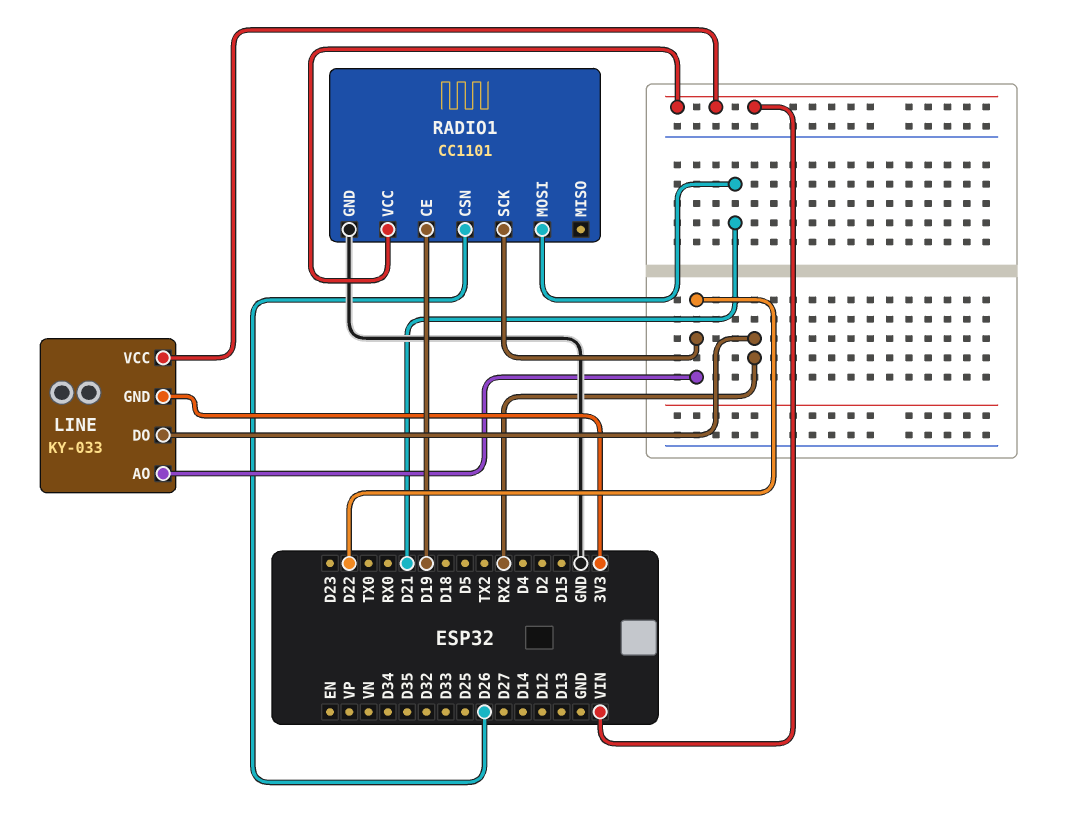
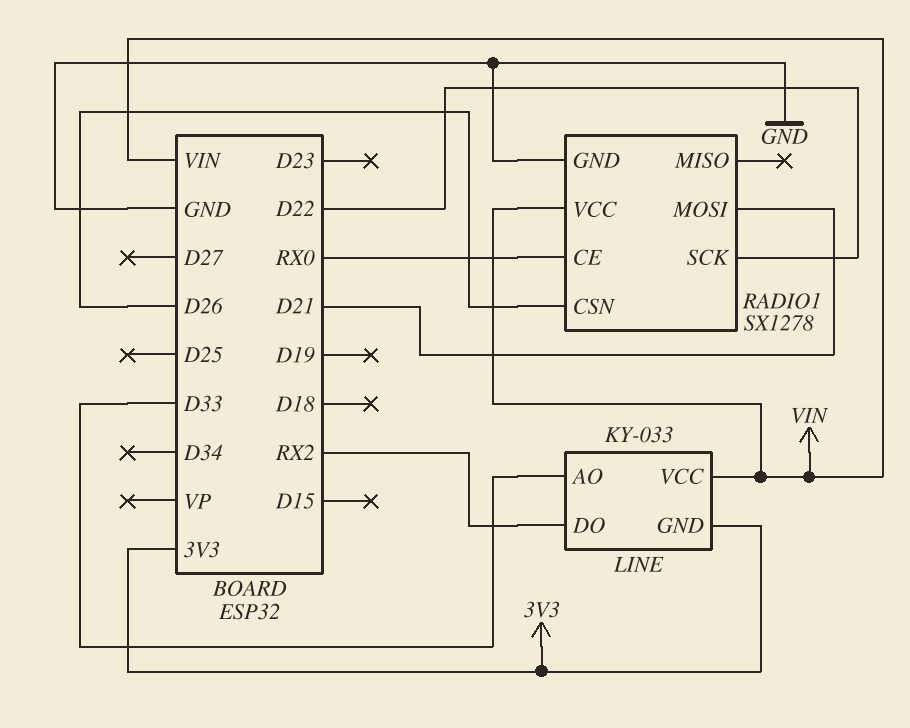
LINE pin AO: D22 -> D33
RADIO1: CC1101 -> SX1278
RADIO1 pin CE: D19 -> RX0

